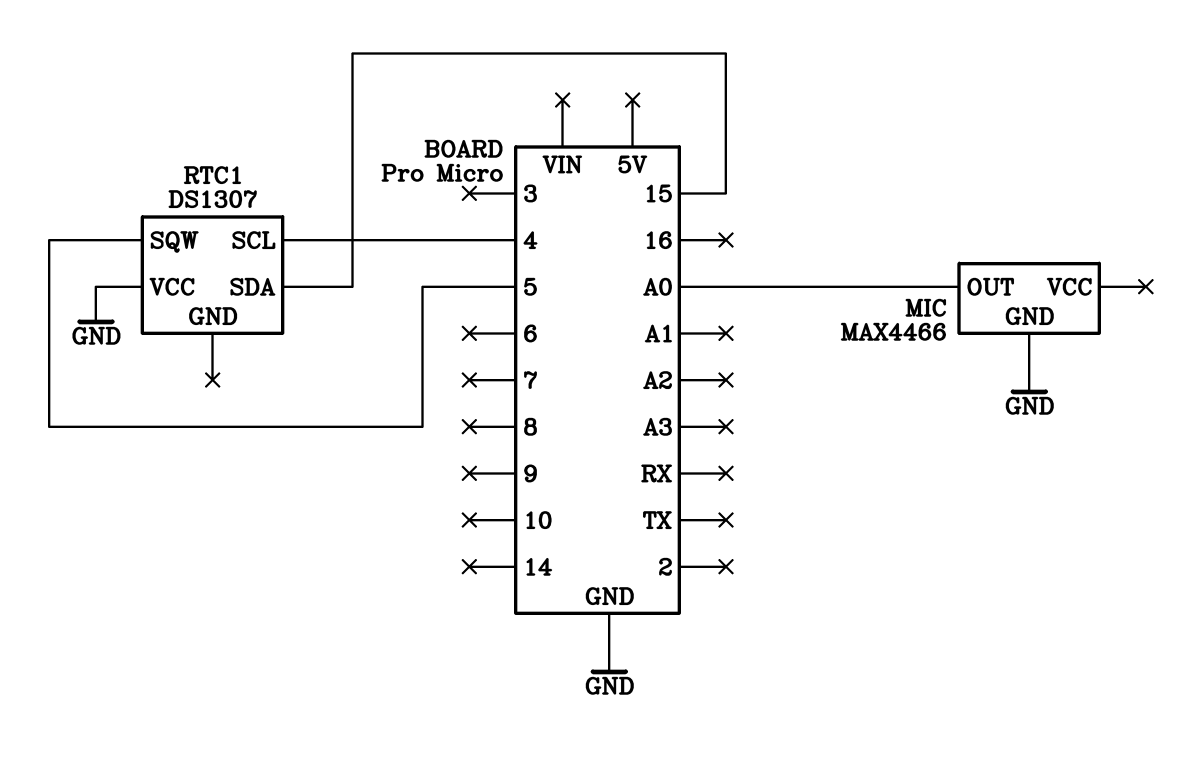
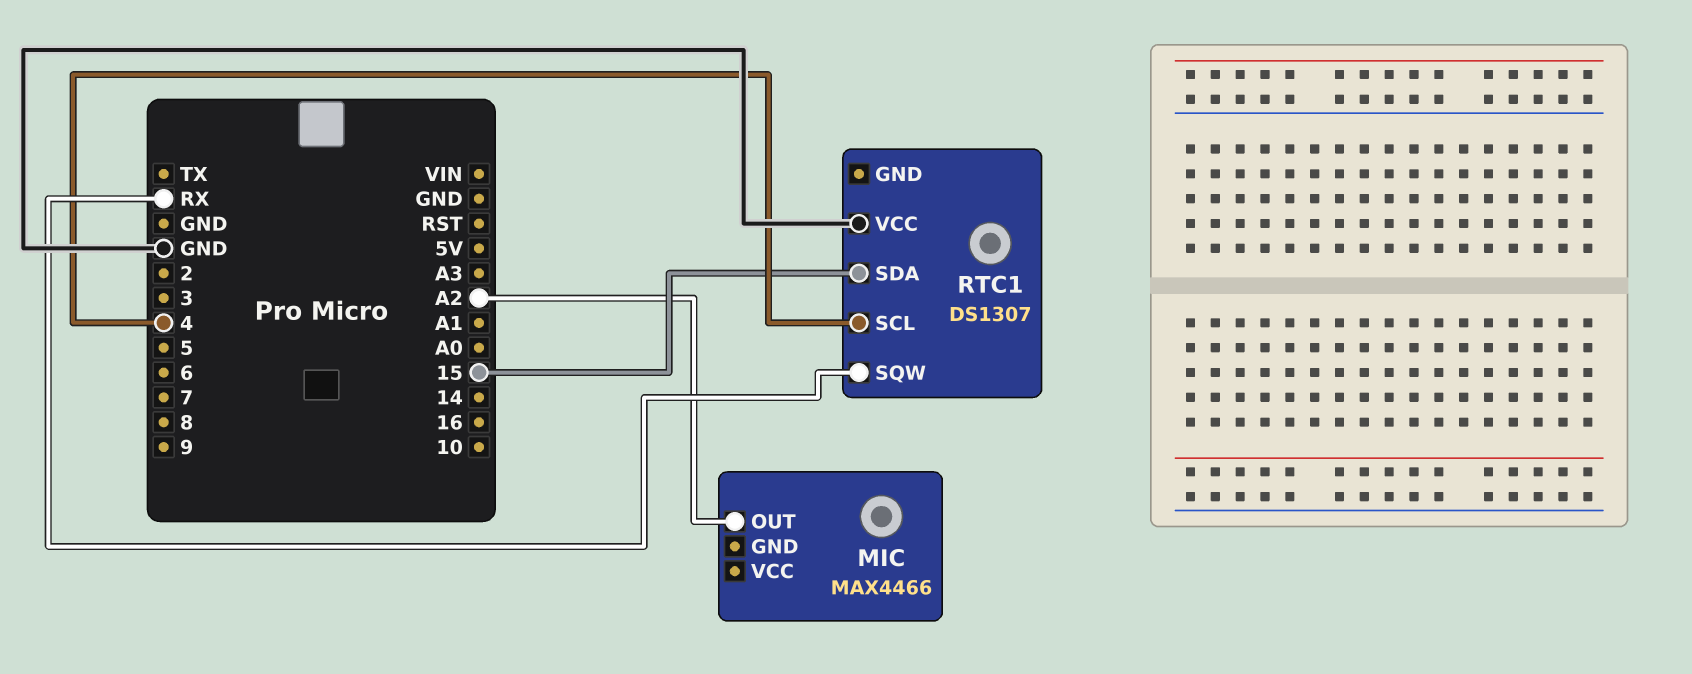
MIC pin GND: GND -> none
MIC pin OUT: A0 -> A2
RTC1 pin SQW: 5 -> RX

